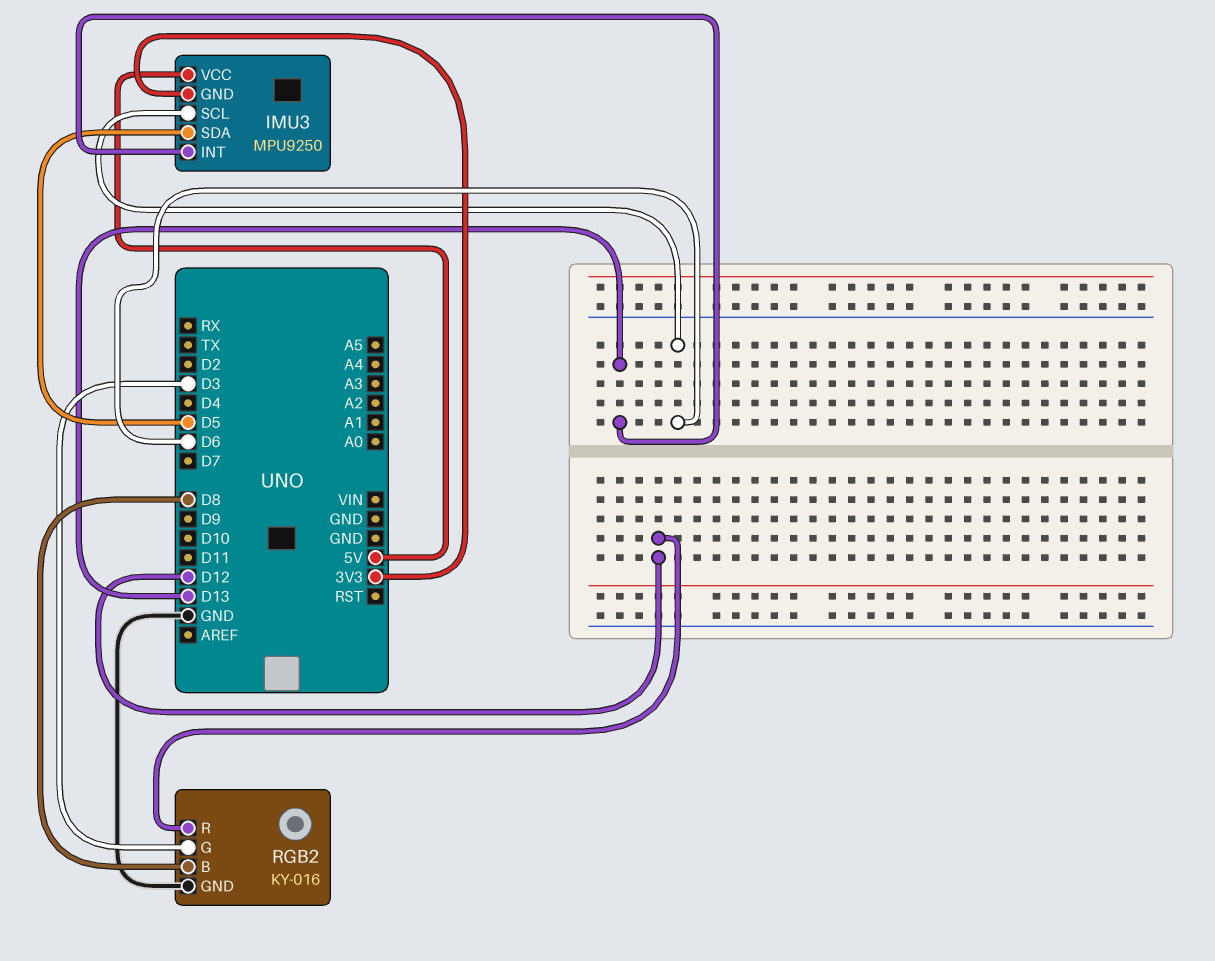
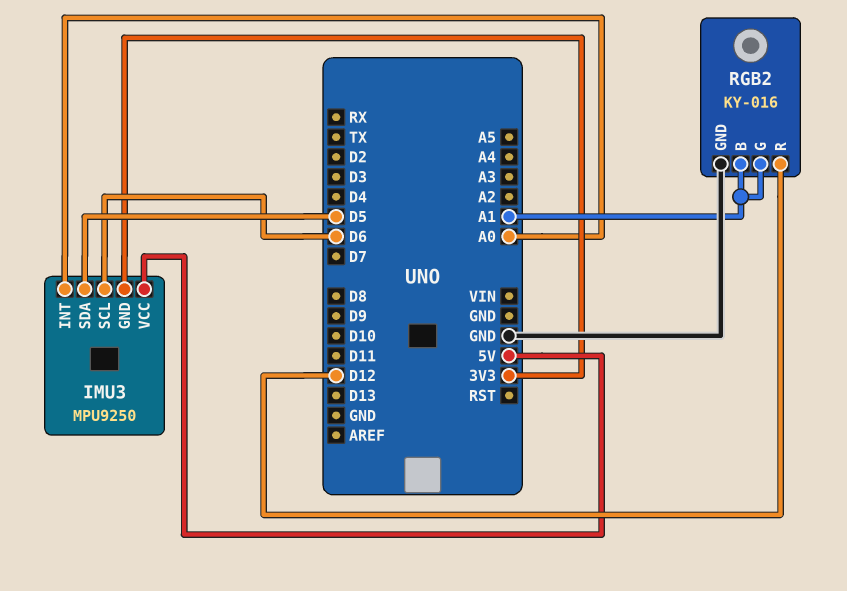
IMU3 pin INT: D13 -> A0
RGB2 pin B: D8 -> A1
RGB2 pin G: D3 -> A1

